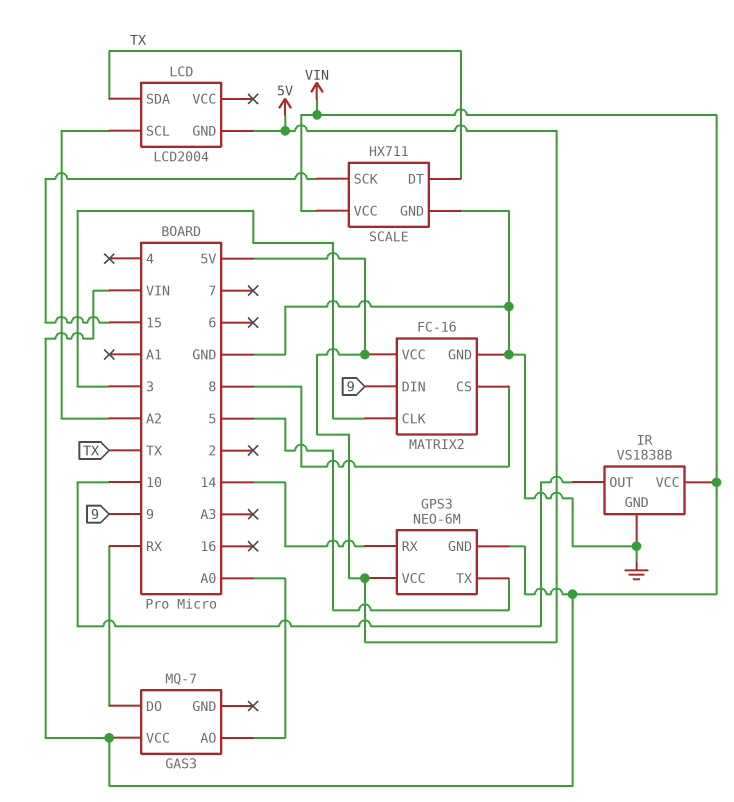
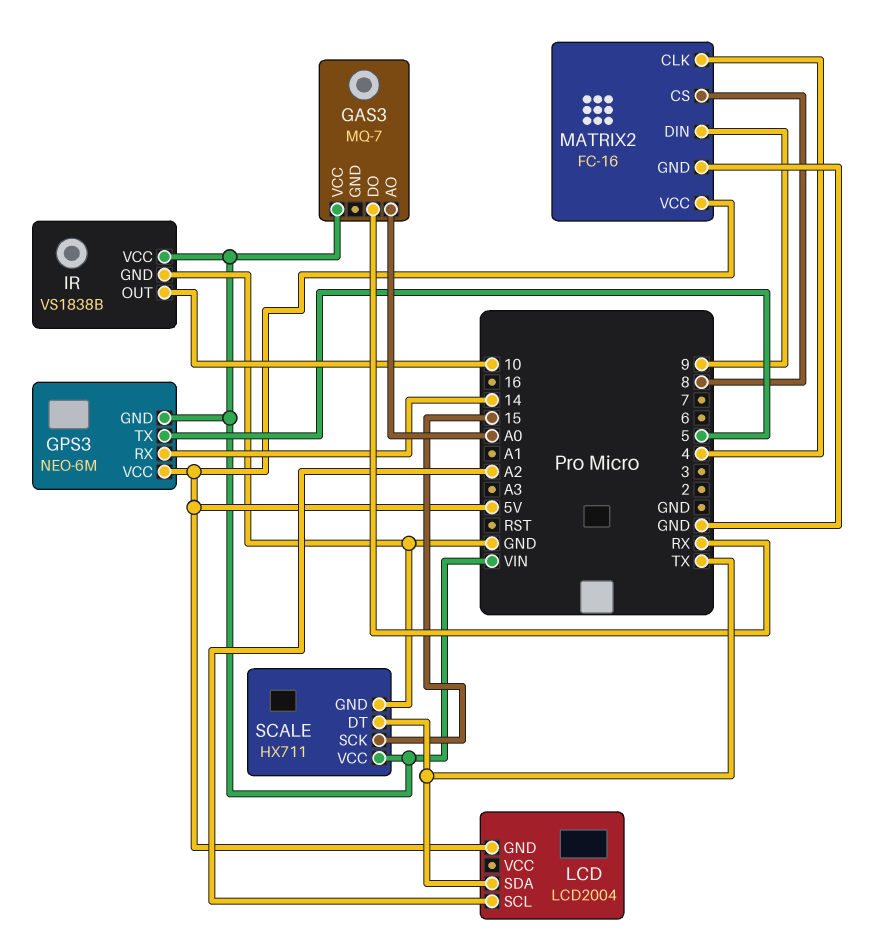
MATRIX2 pin CLK: 3 -> 4

